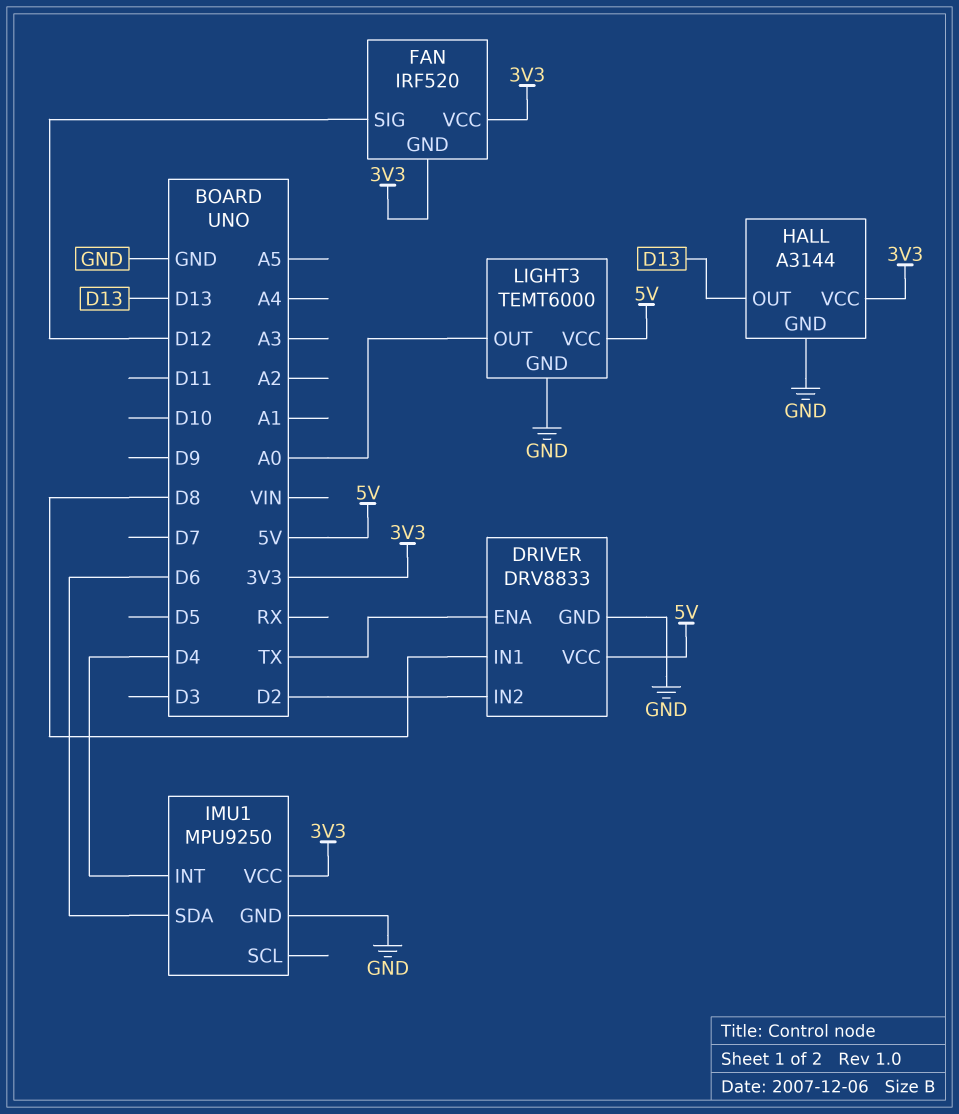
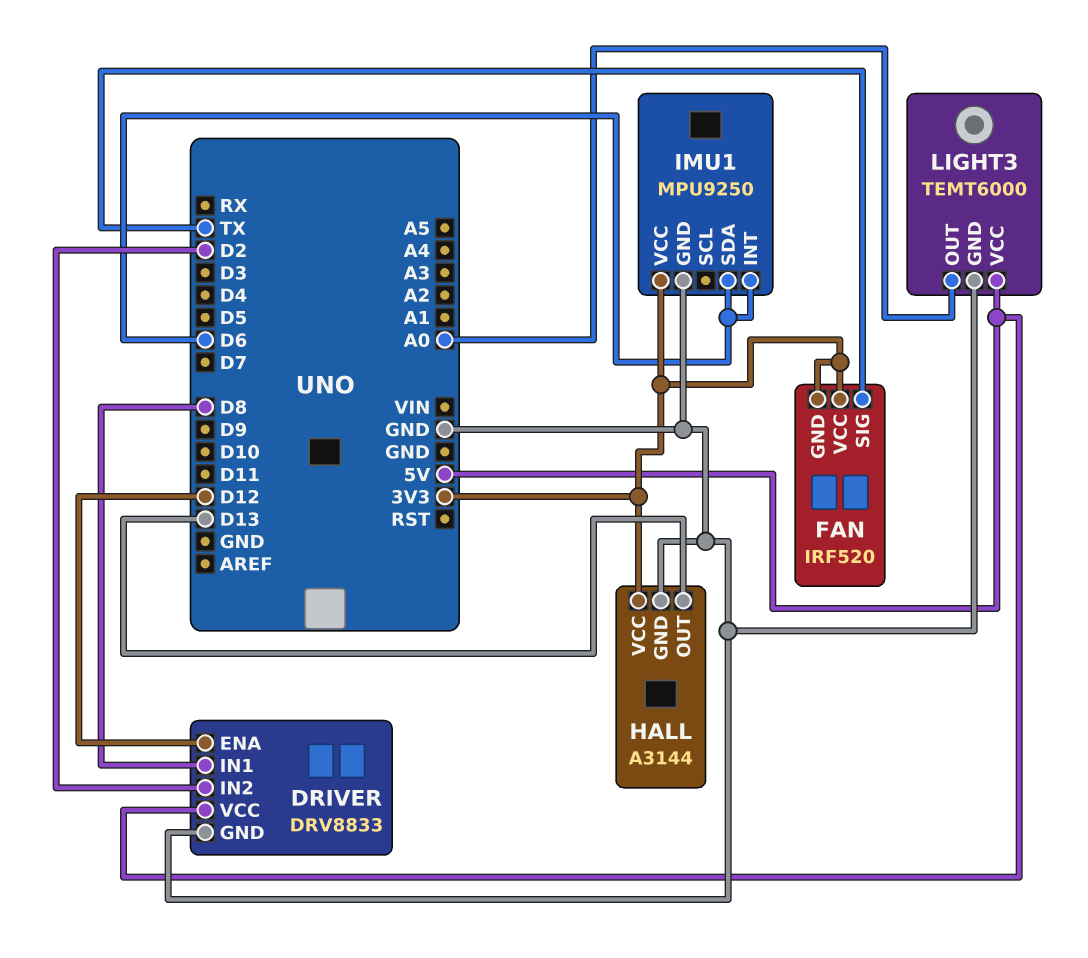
DRIVER pin ENA: TX -> D12
FAN pin SIG: D12 -> TX
IMU1 pin INT: D4 -> D6

